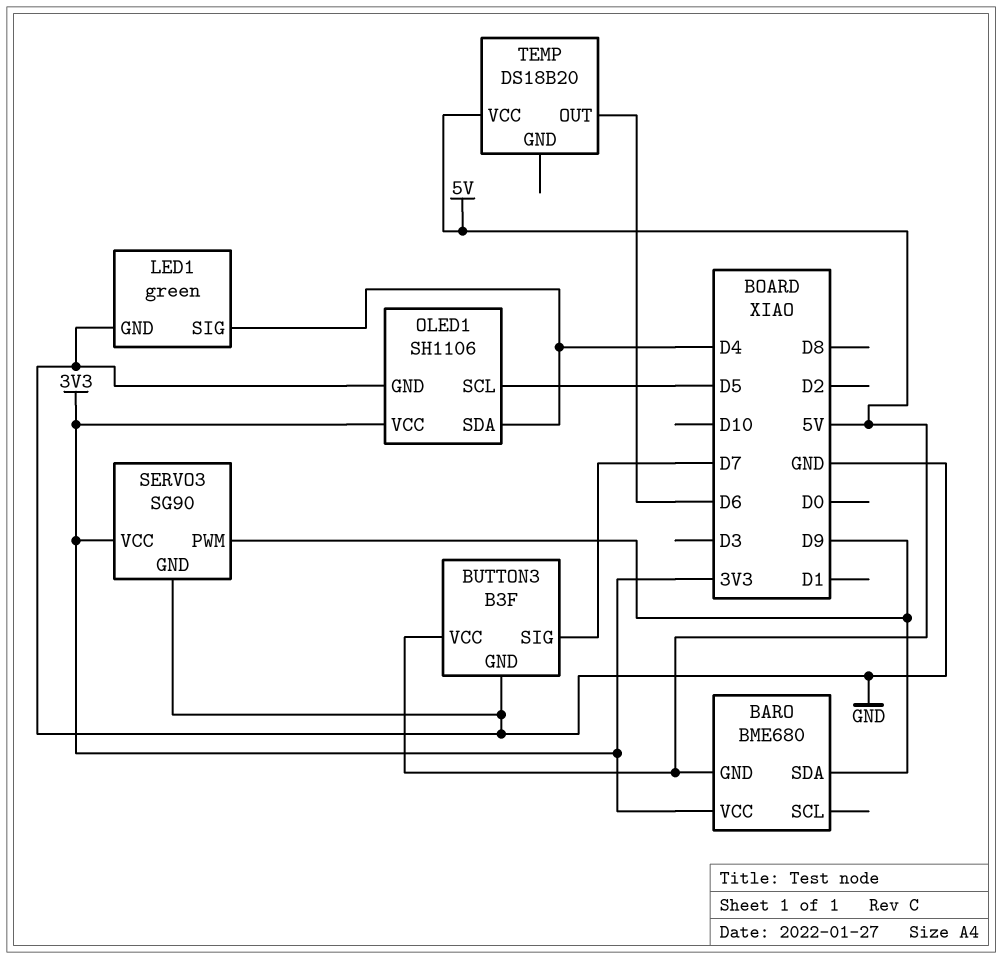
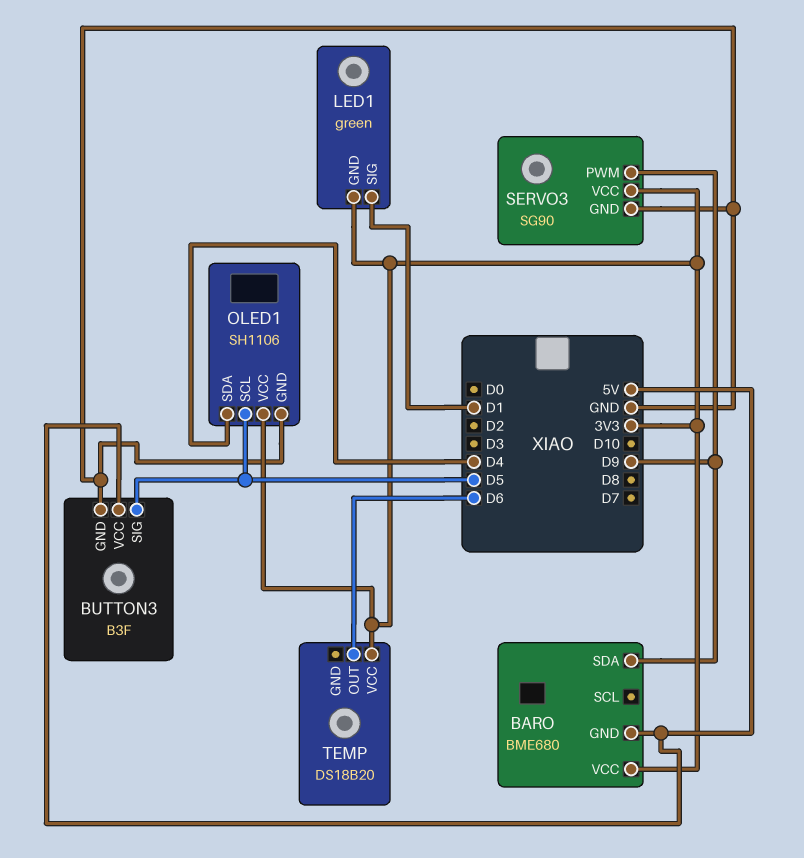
BUTTON3 pin SIG: D7 -> D5
LED1 pin GND: GND -> 3V3
LED1 pin SIG: D4 -> D1
TEMP pin VCC: 5V -> 3V3

